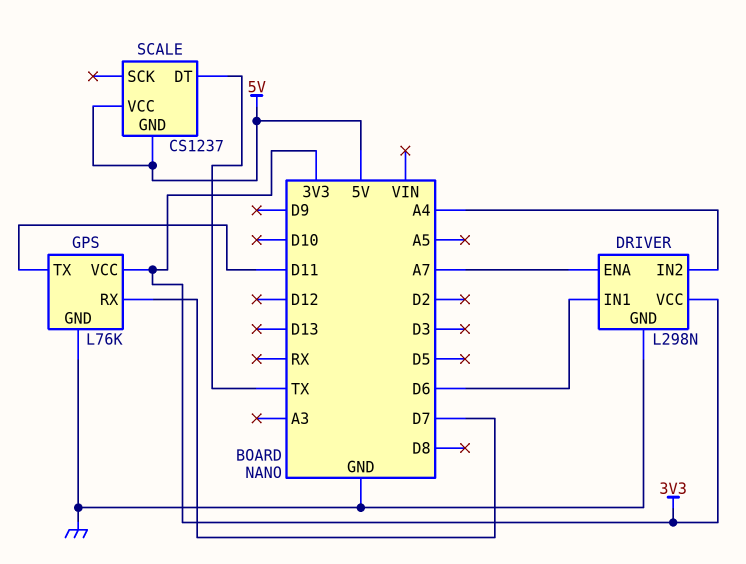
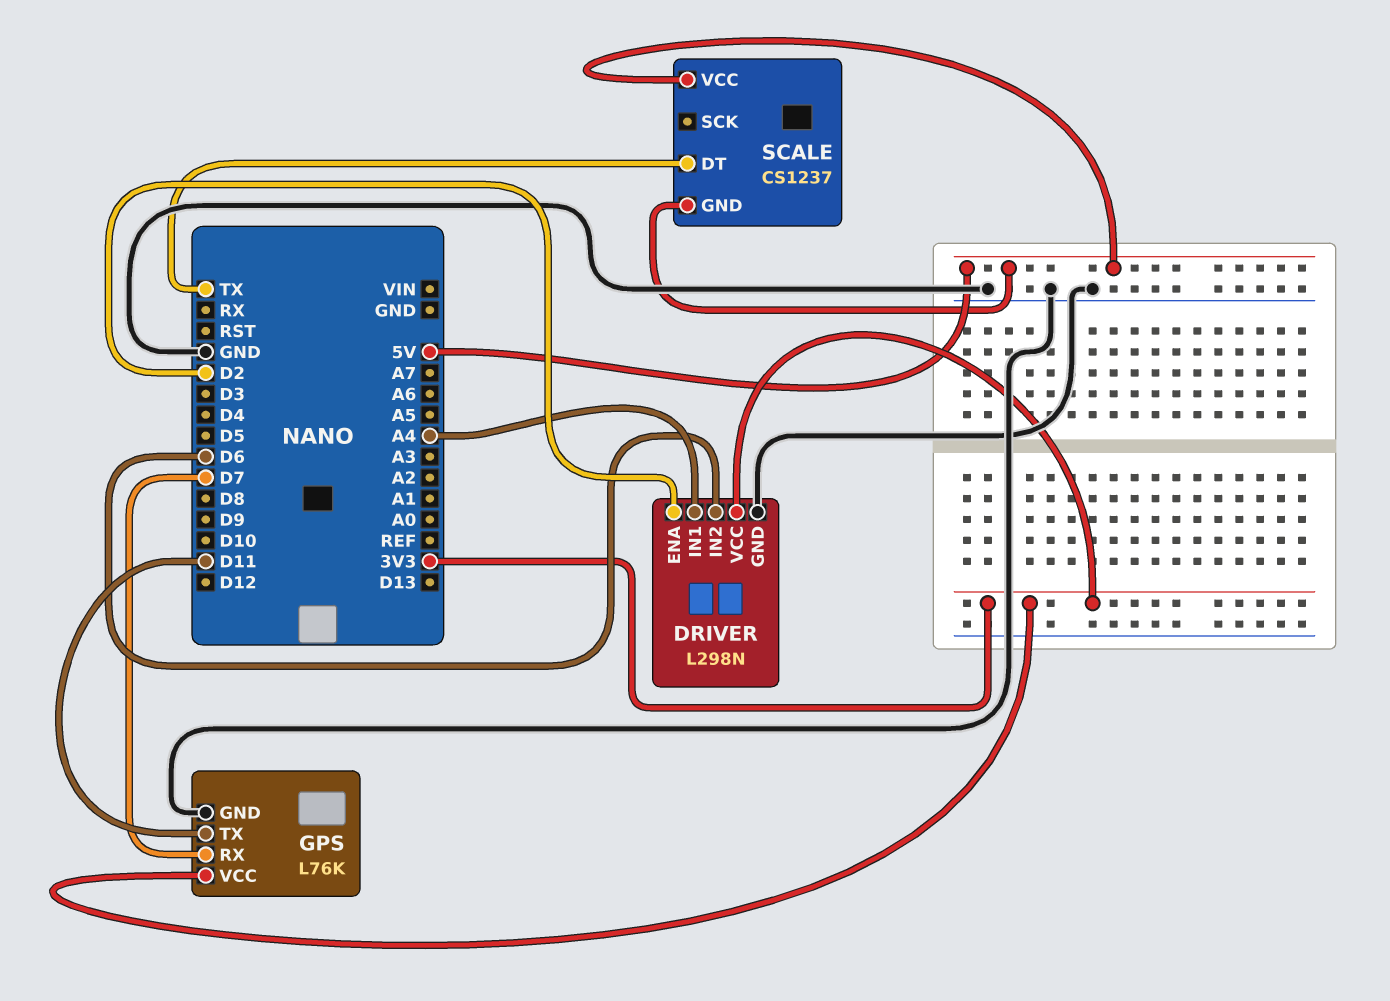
DRIVER pin ENA: A7 -> D2
DRIVER pin IN1: D6 -> A4
DRIVER pin IN2: A4 -> D6

